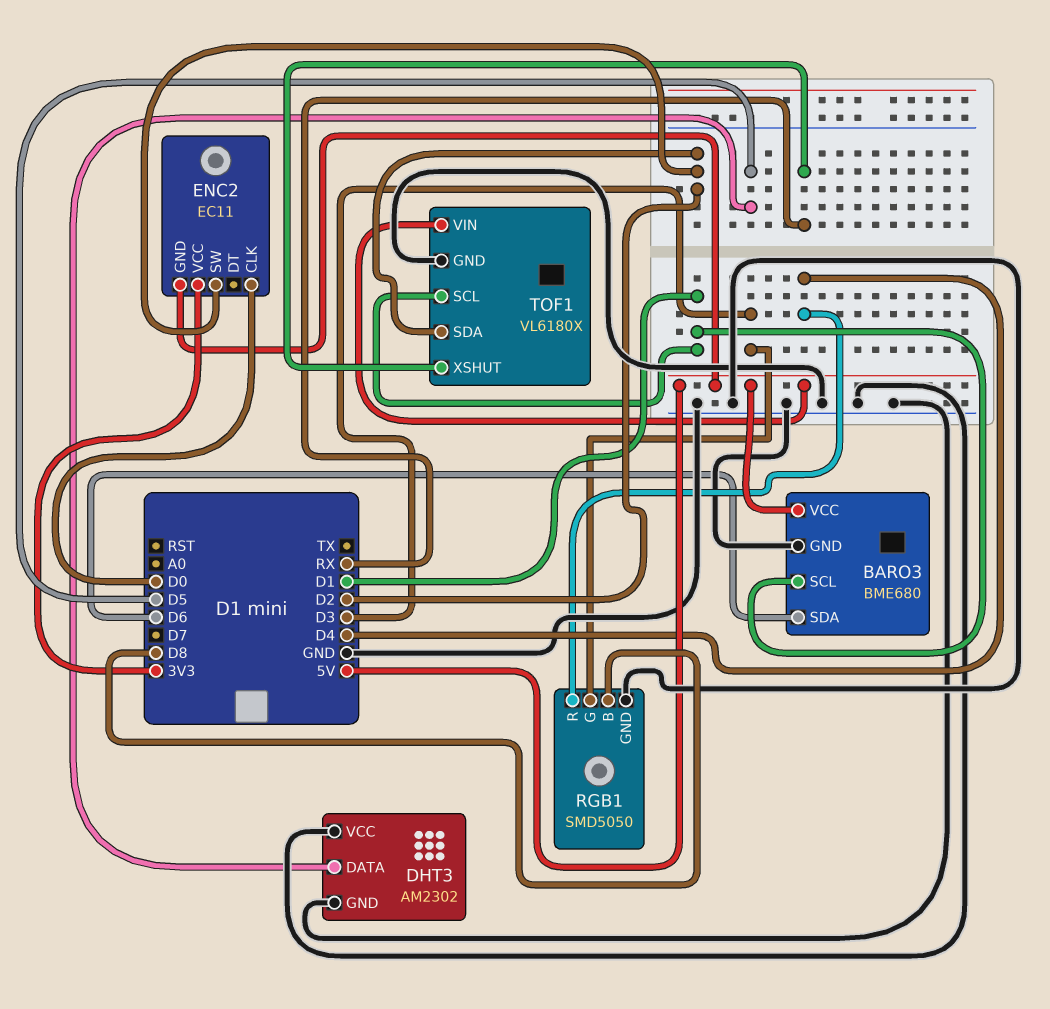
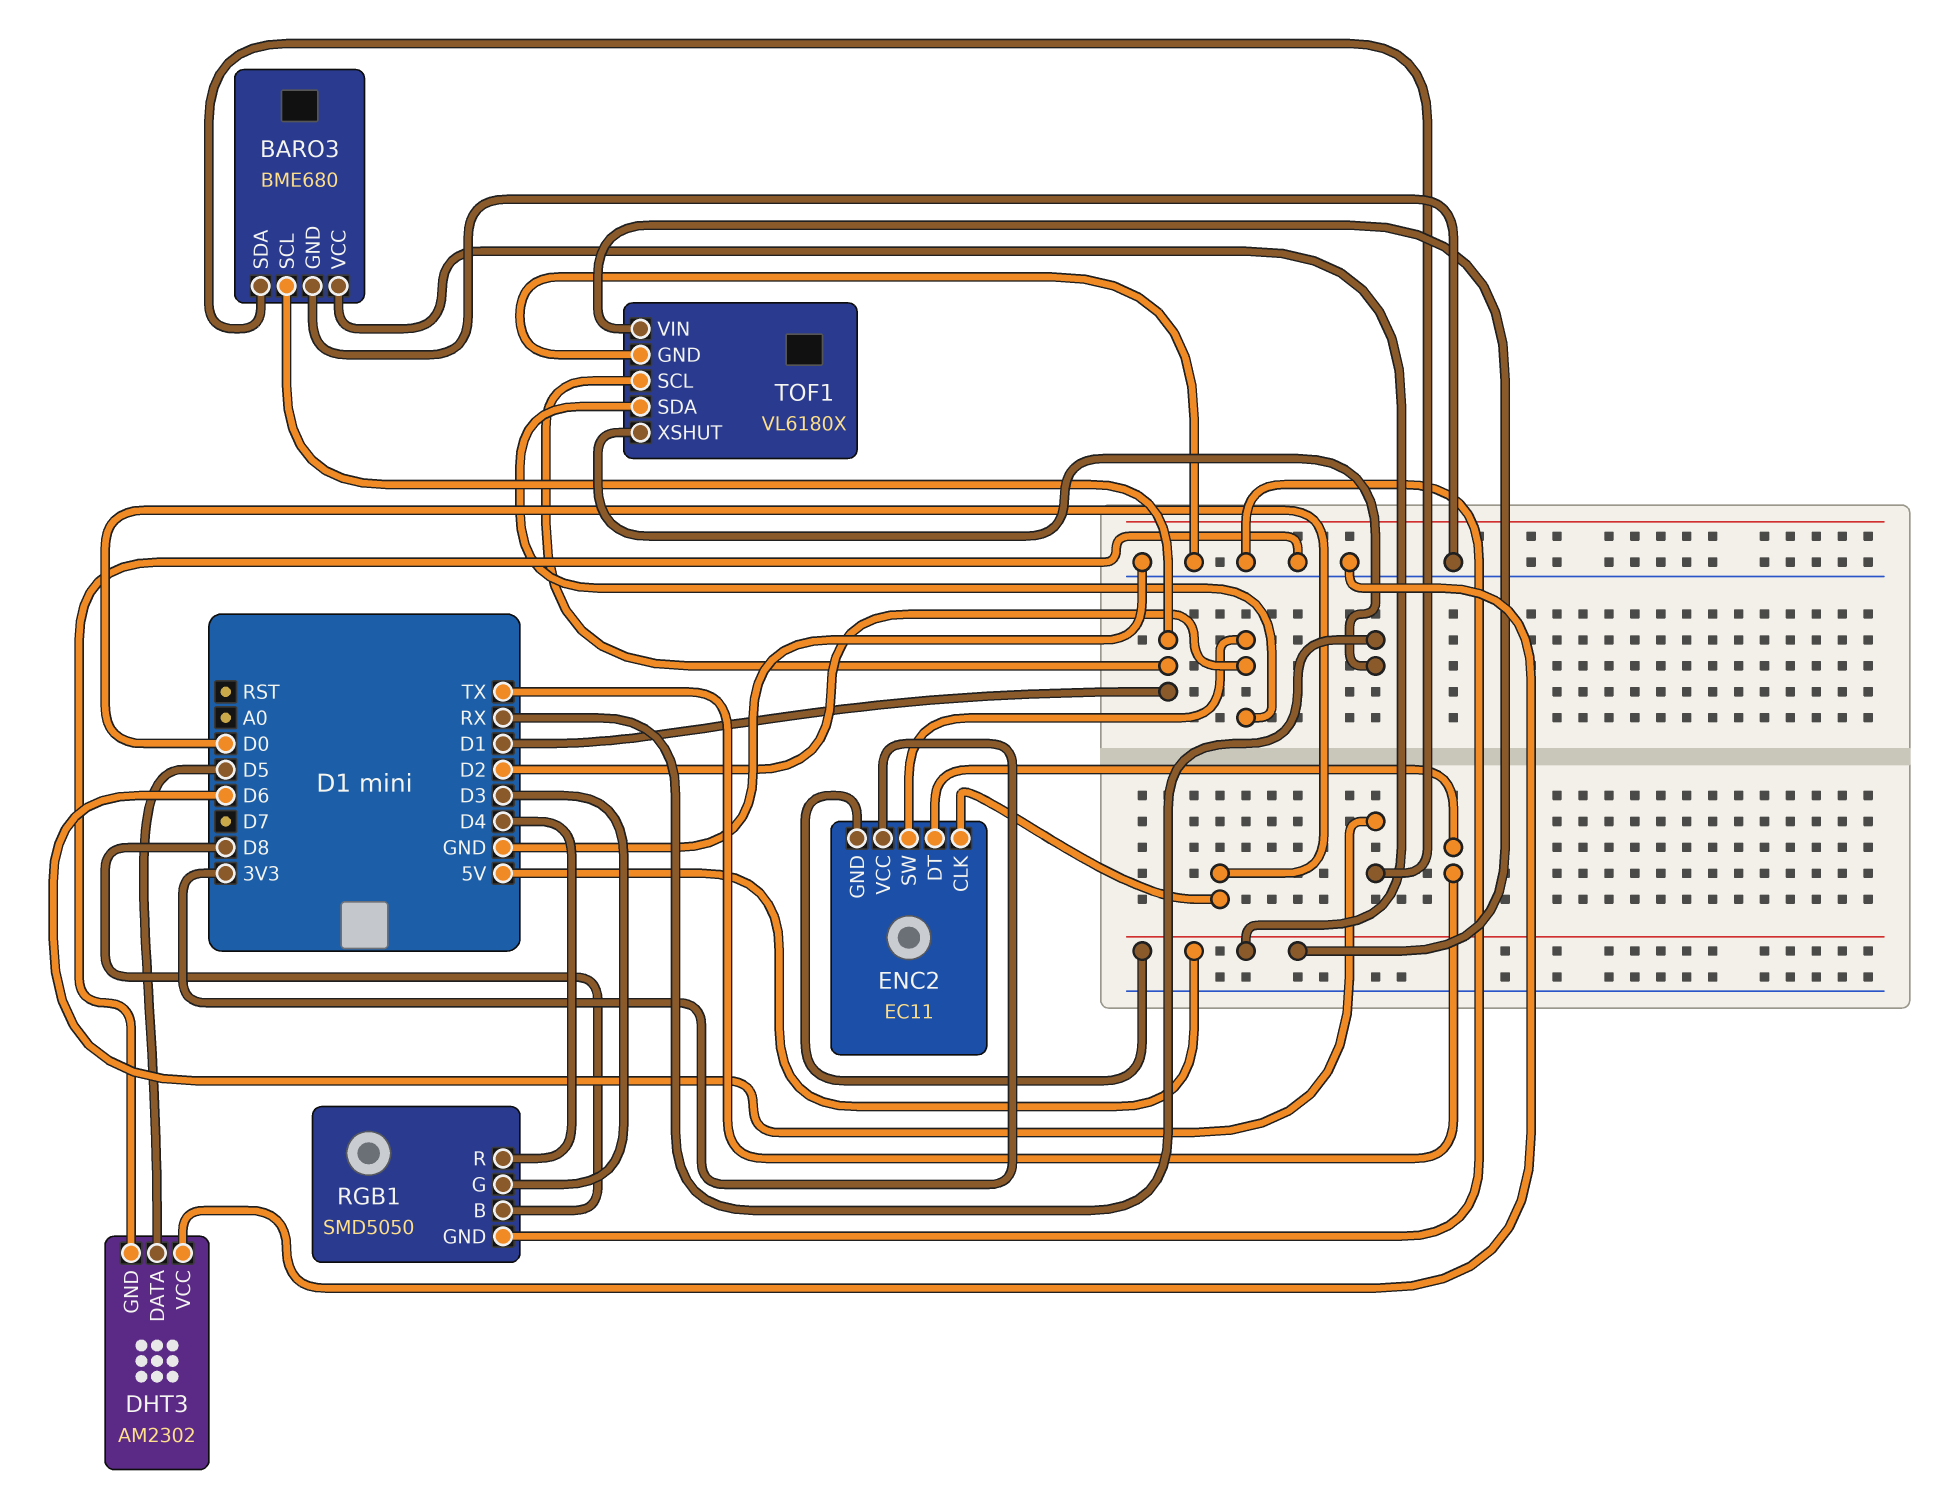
ENC2 pin DT: none -> TX

